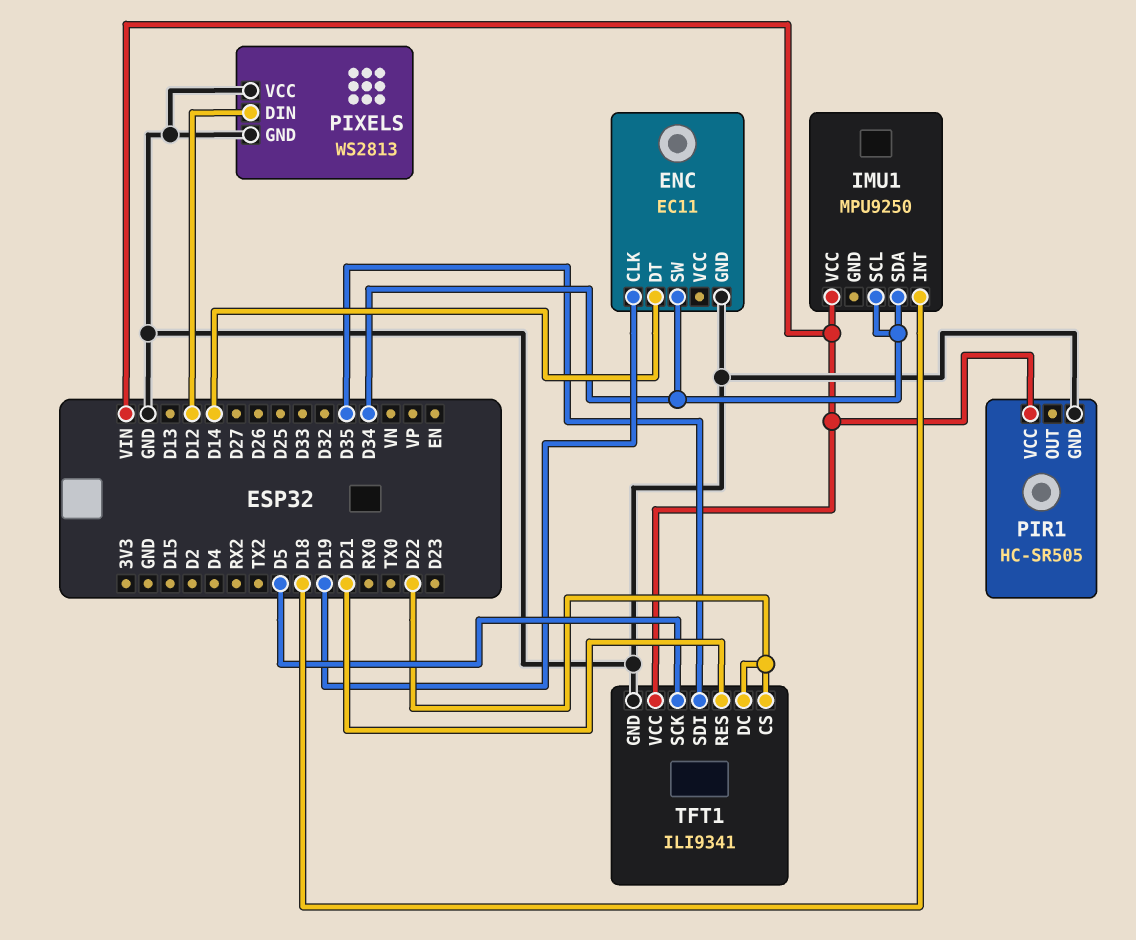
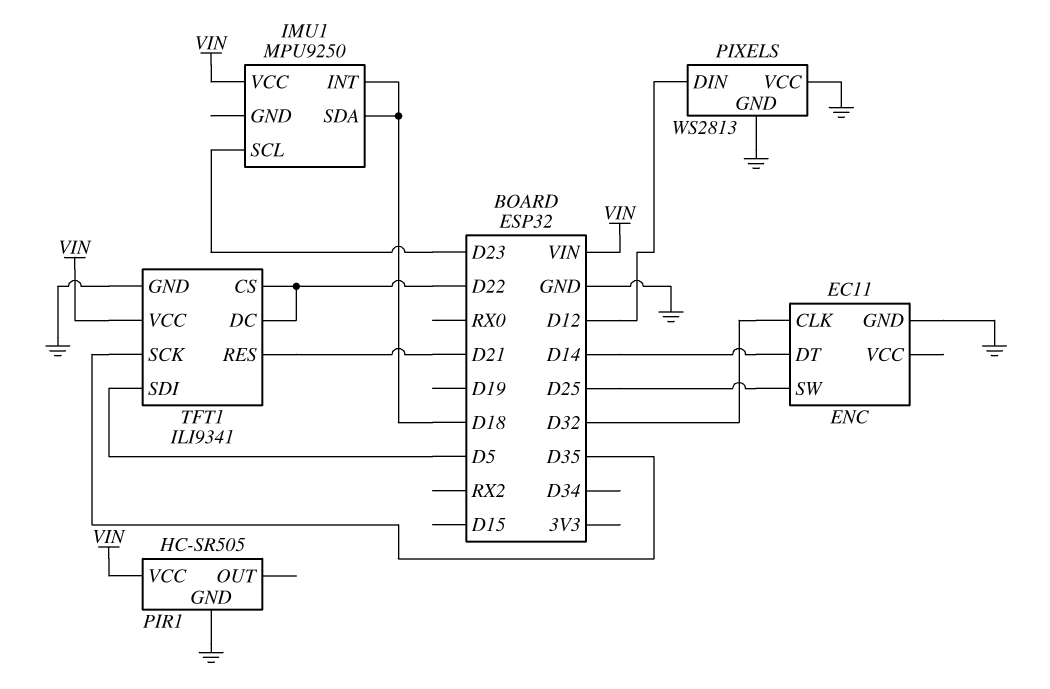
ENC pin CLK: D19 -> D32
ENC pin SW: D34 -> D25
IMU1 pin SCL: D34 -> D23
IMU1 pin SDA: D34 -> D18
TFT1 pin SCK: D5 -> D35
TFT1 pin SDI: D35 -> D5

